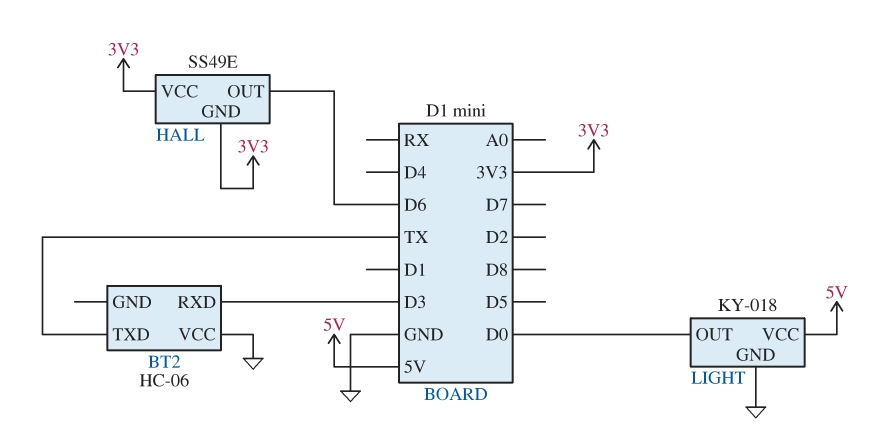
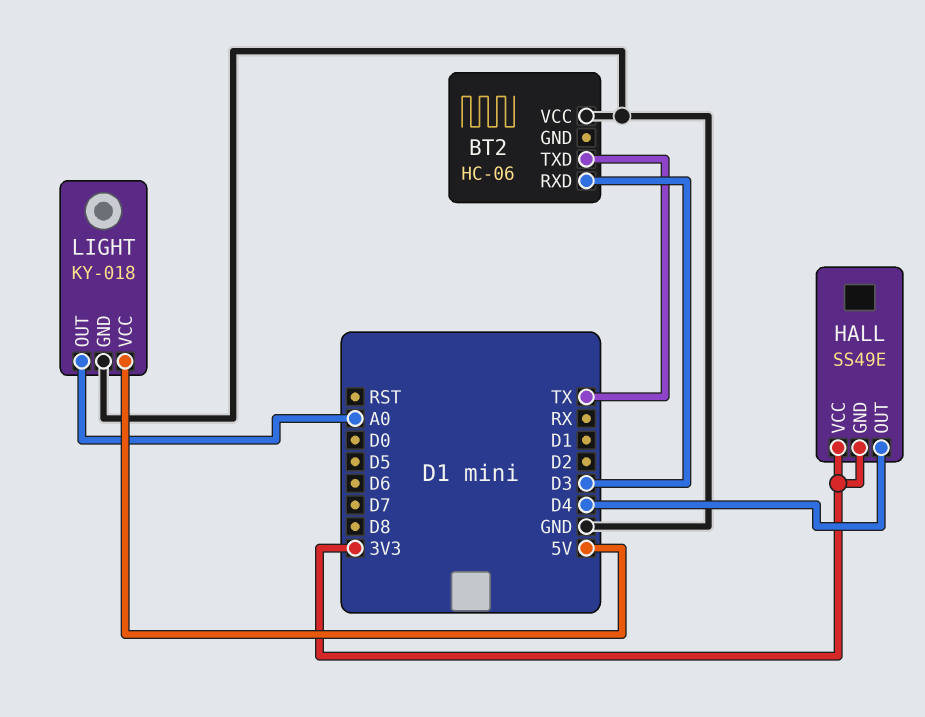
HALL pin OUT: D6 -> D4
LIGHT pin OUT: D0 -> A0

